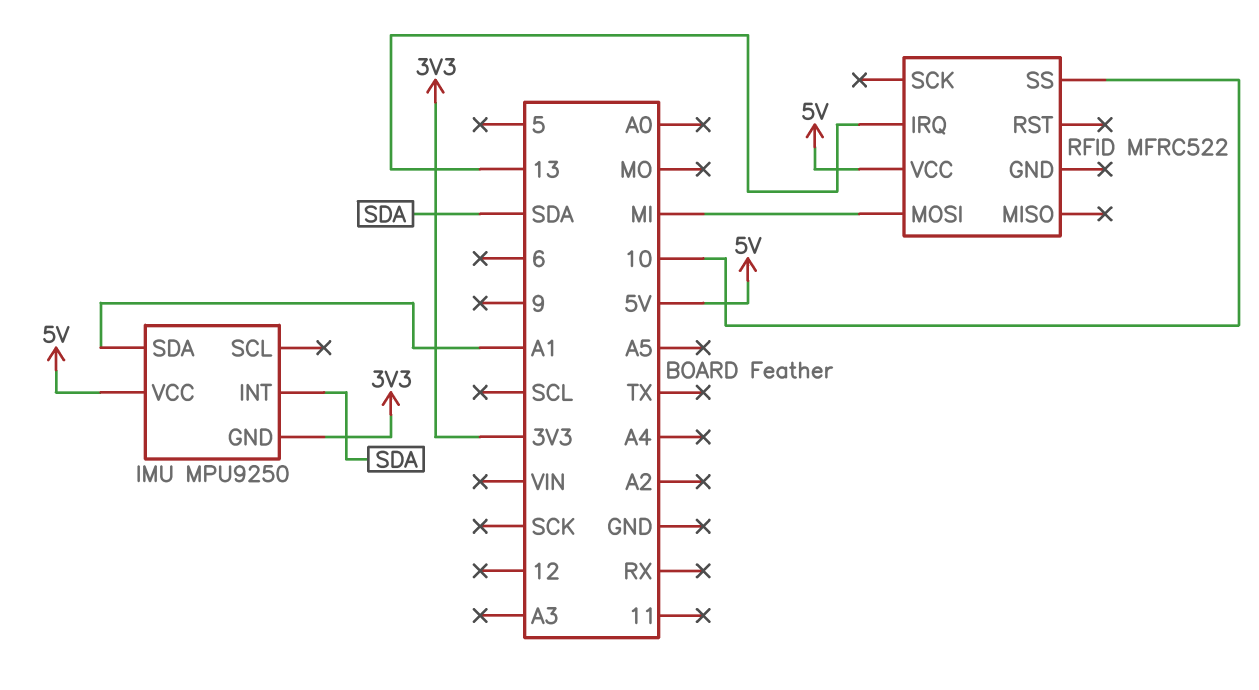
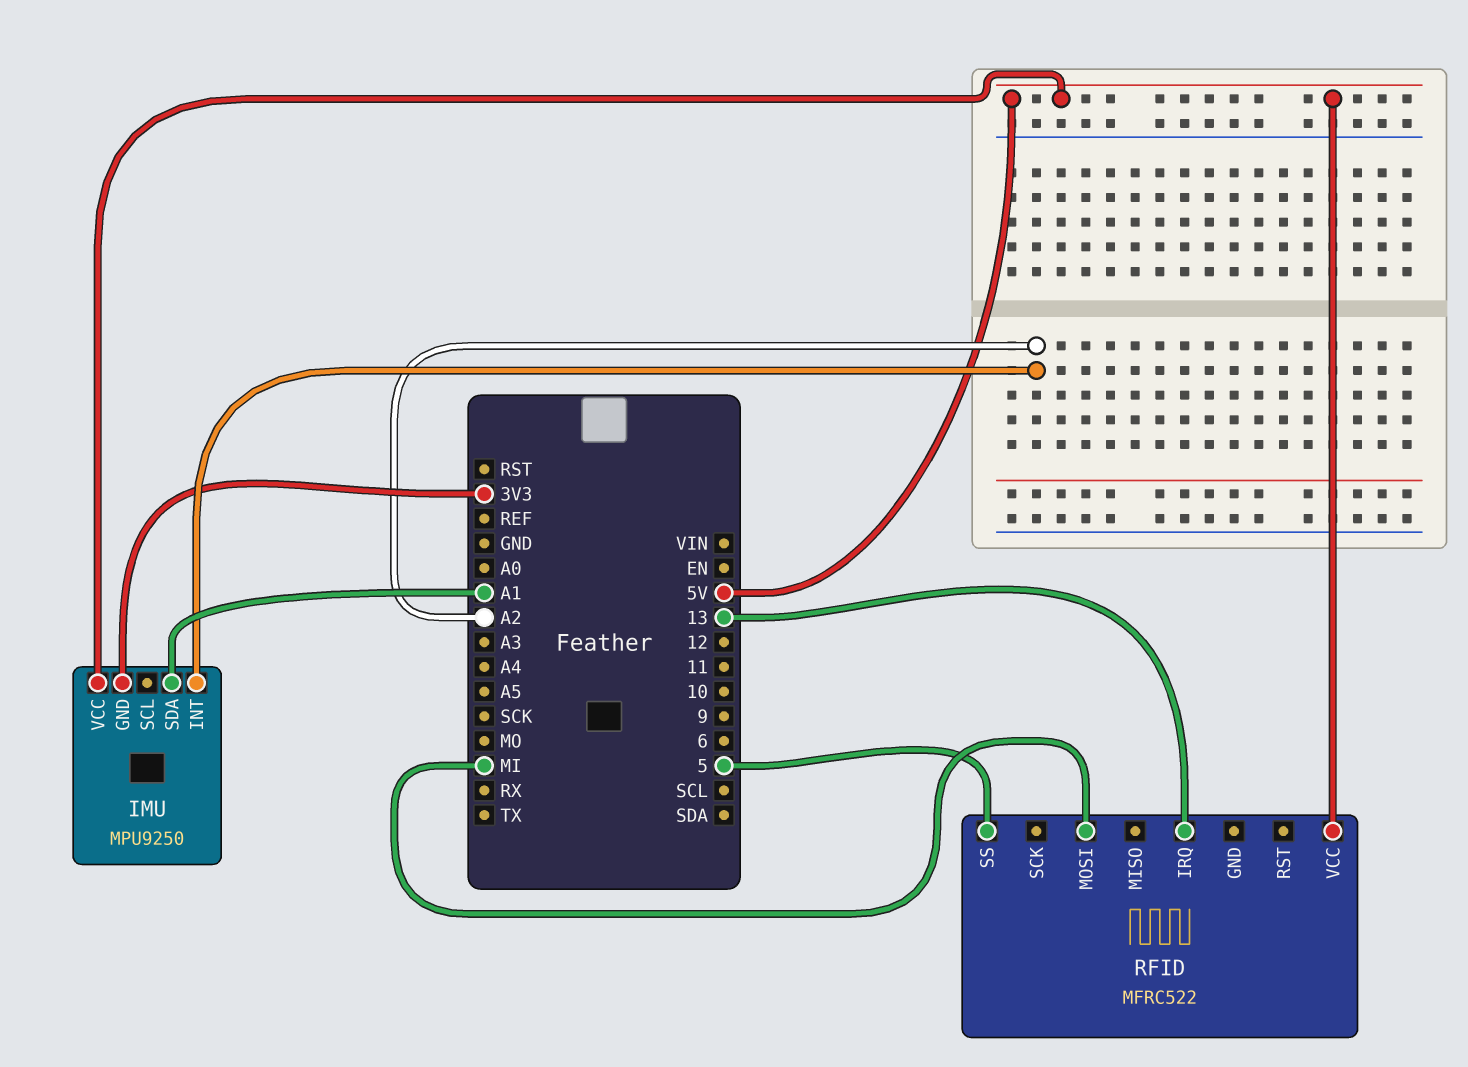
IMU pin INT: SDA -> A2
RFID pin SS: 10 -> 5

